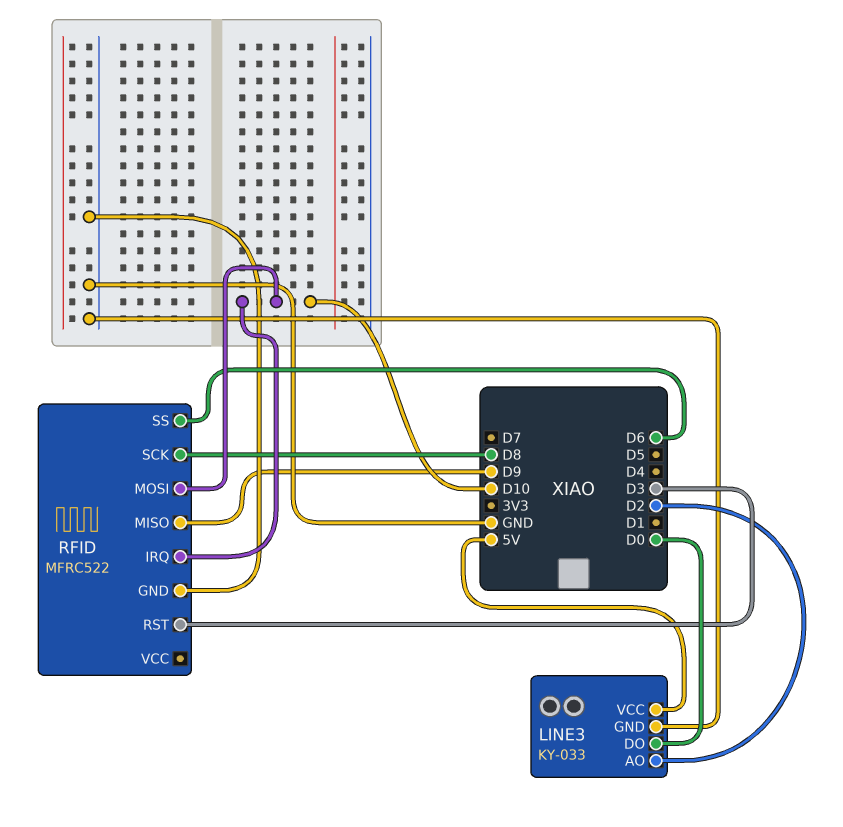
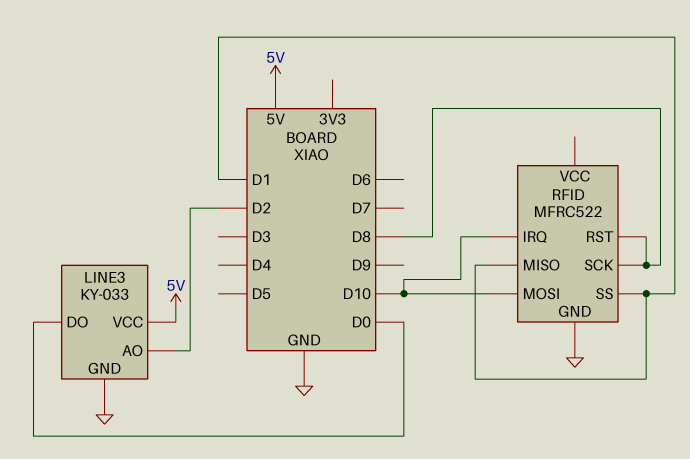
RFID pin MISO: D9 -> D1
RFID pin RST: D3 -> D8
RFID pin SS: D6 -> D1

